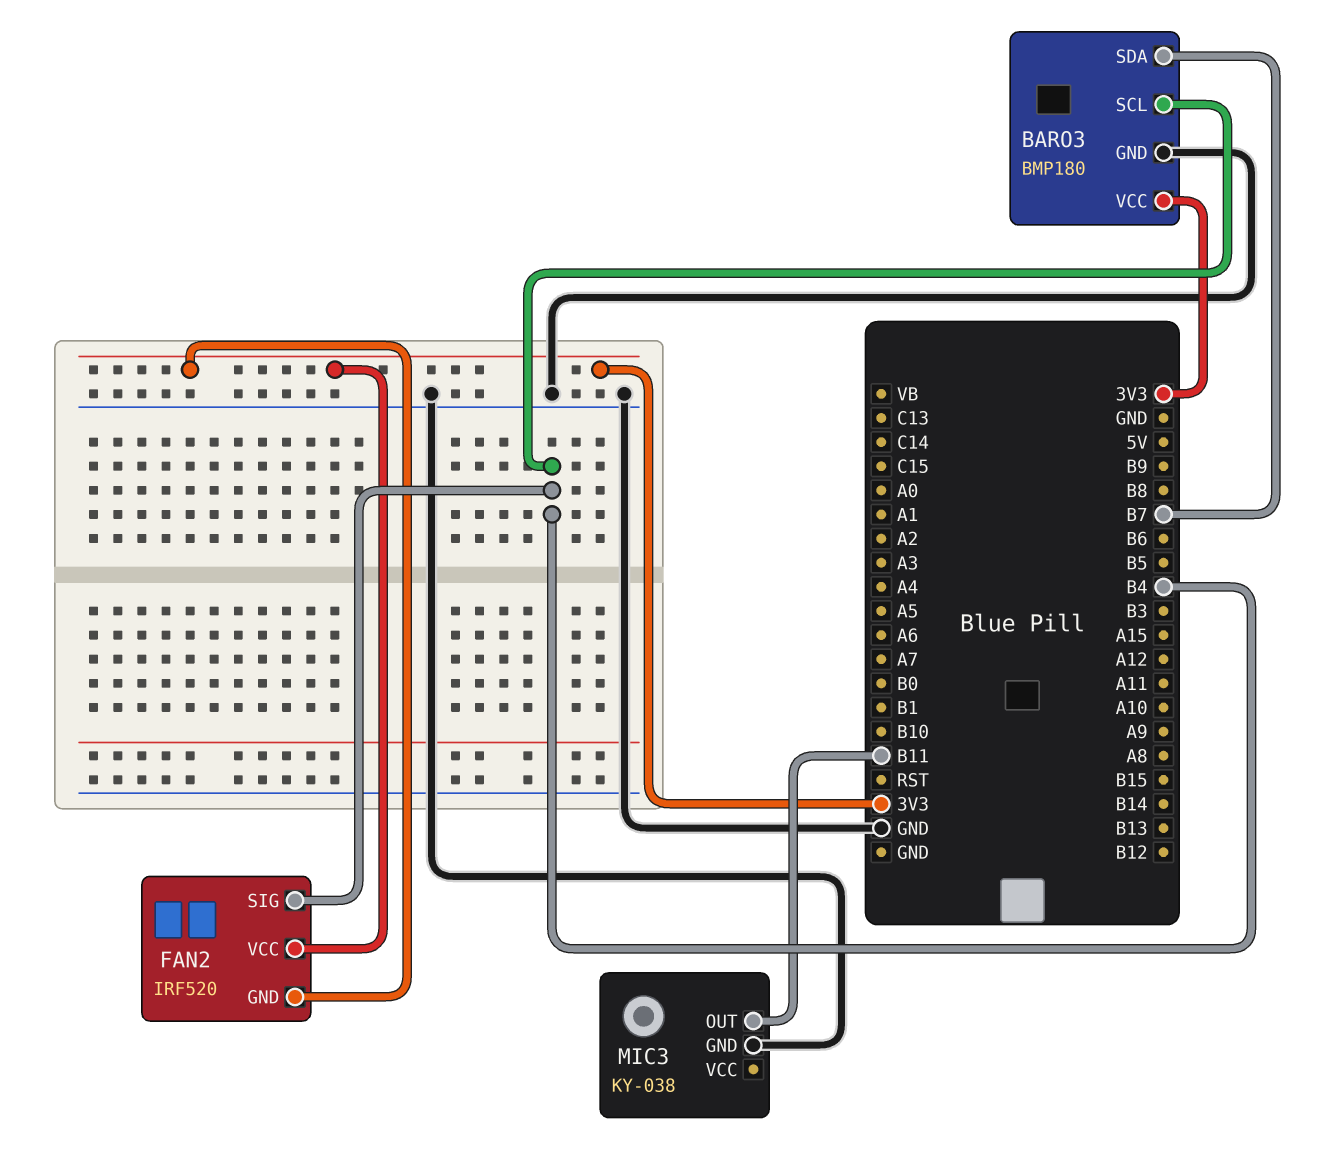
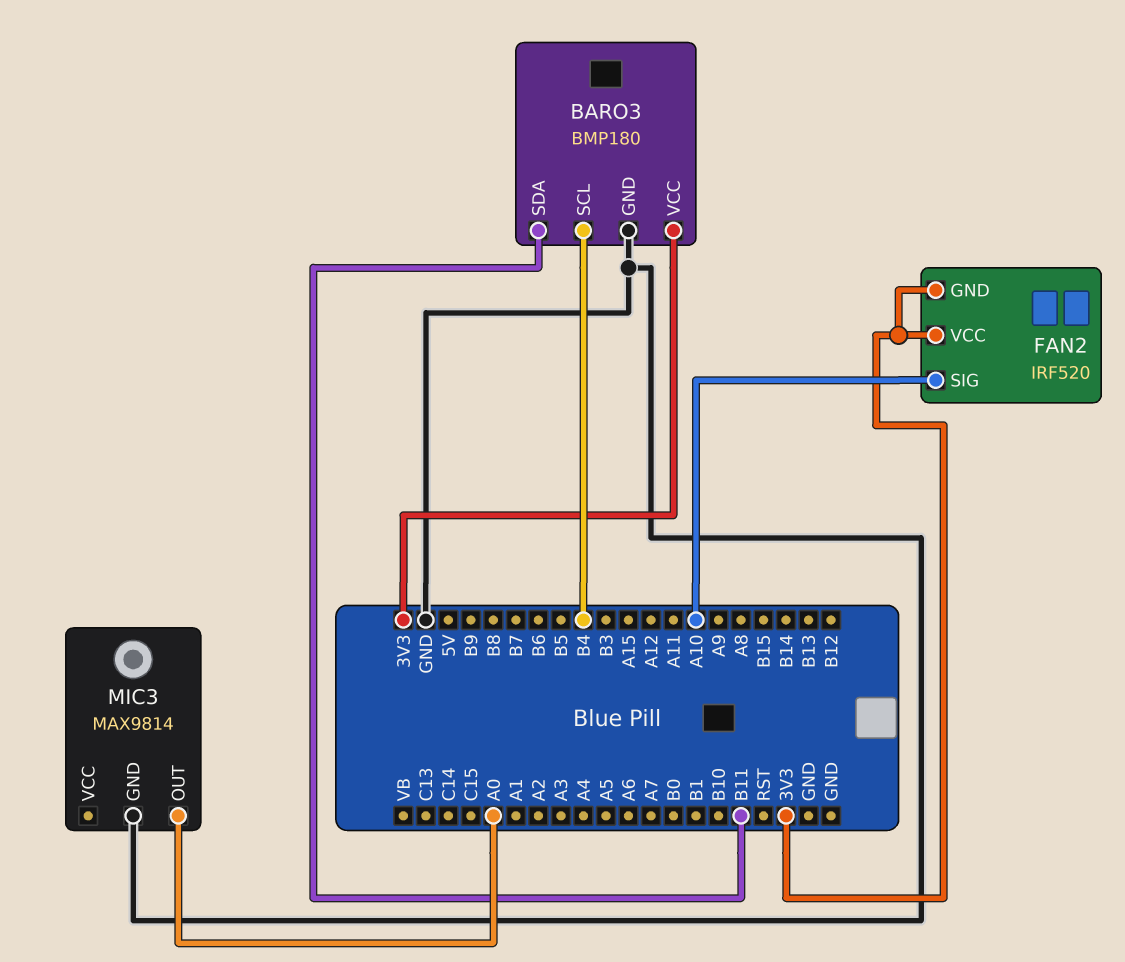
BARO3 pin SDA: B7 -> B11
FAN2 pin SIG: B4 -> A10
MIC3: KY-038 -> MAX9814
MIC3 pin OUT: B11 -> A0

